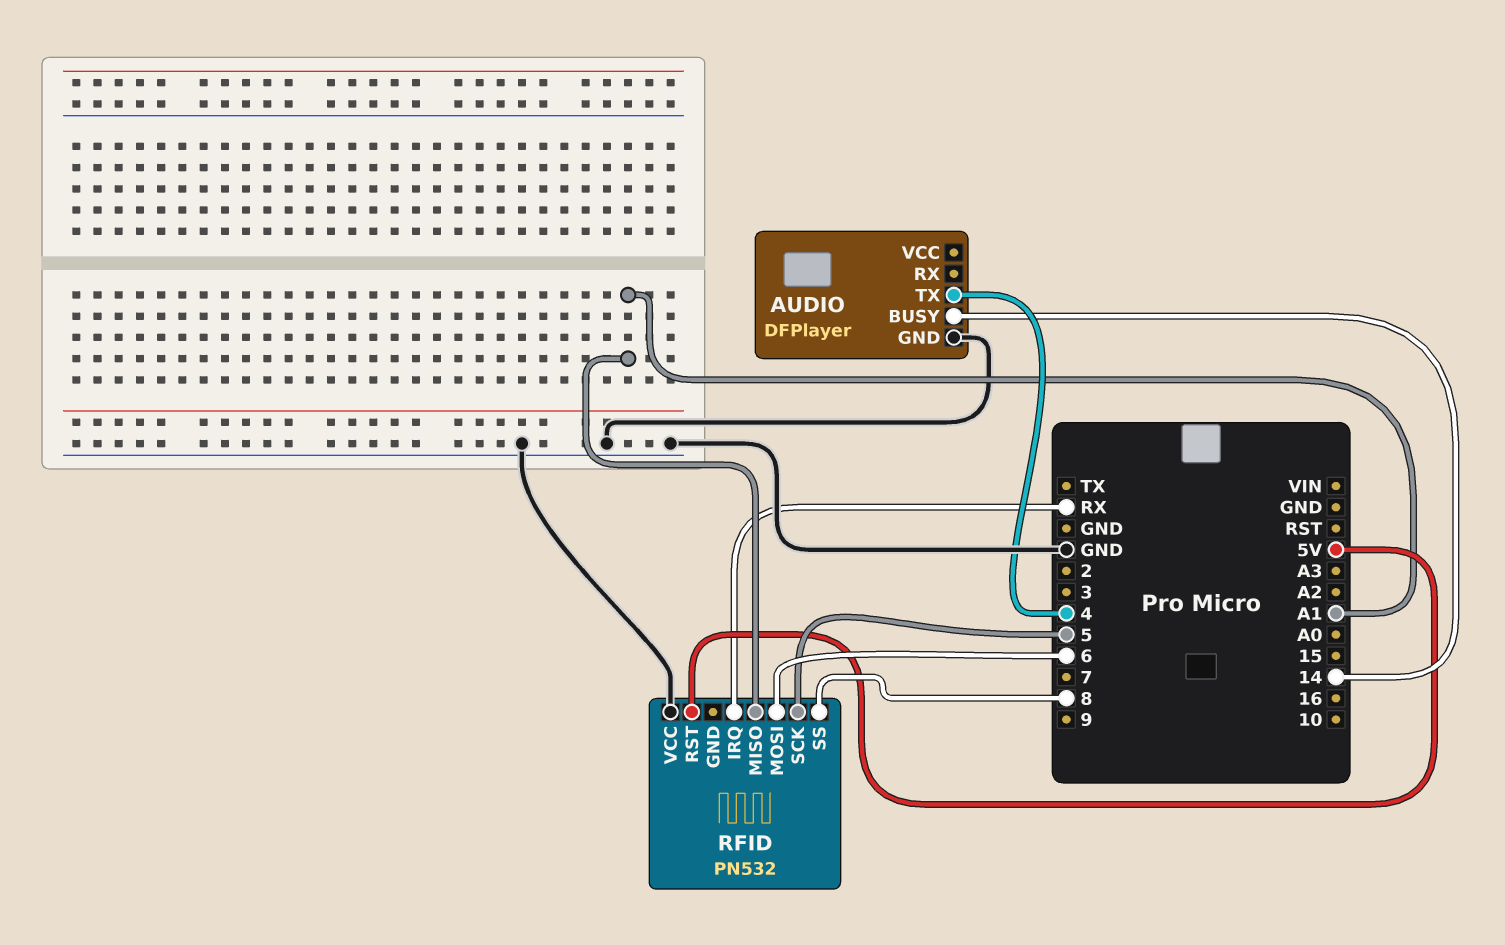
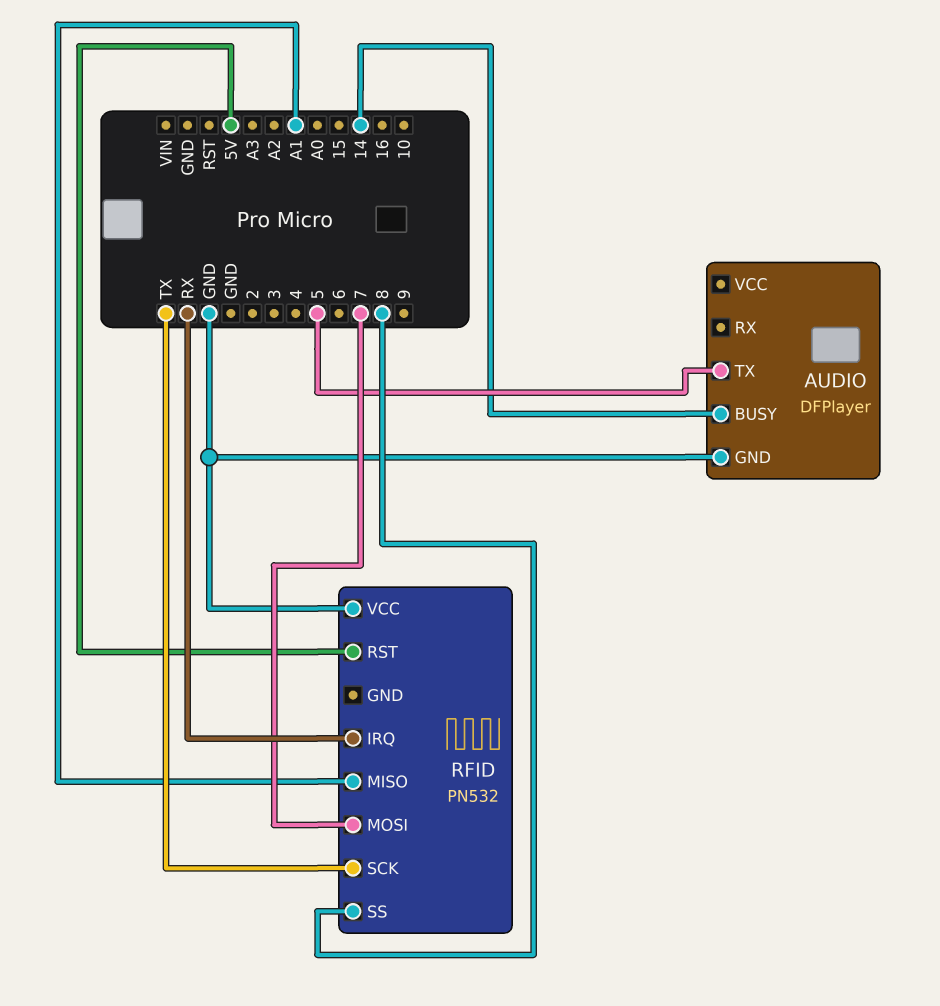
AUDIO pin TX: 4 -> 5
RFID pin MOSI: 6 -> 7
RFID pin SCK: 5 -> TX

